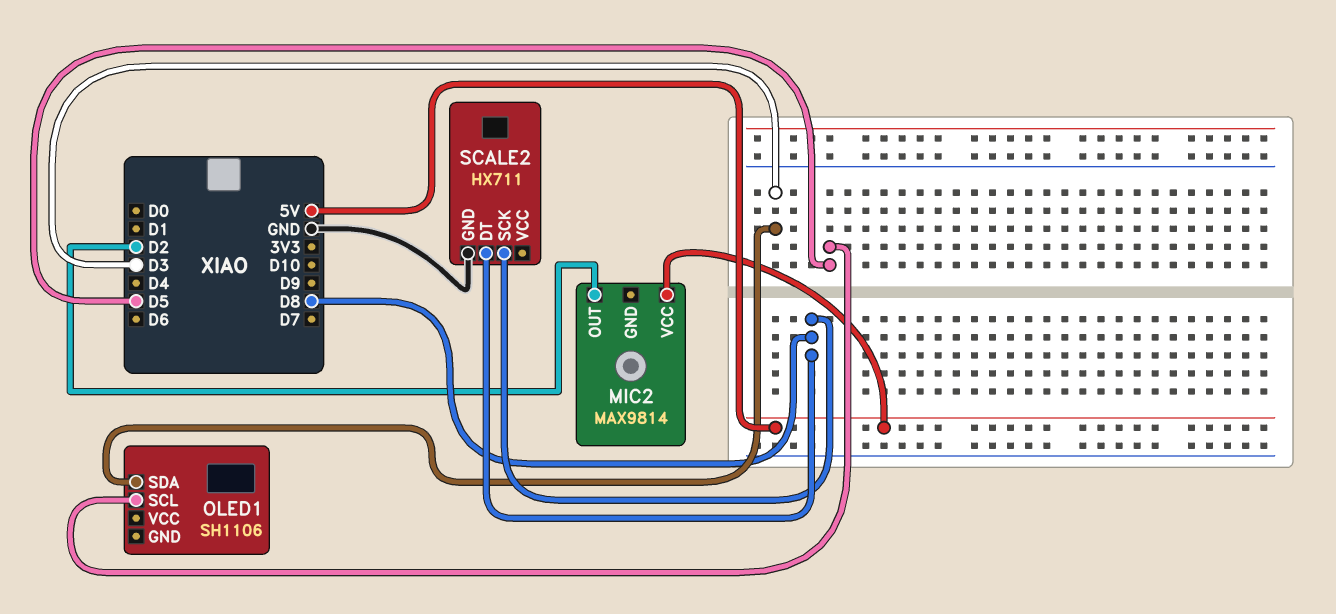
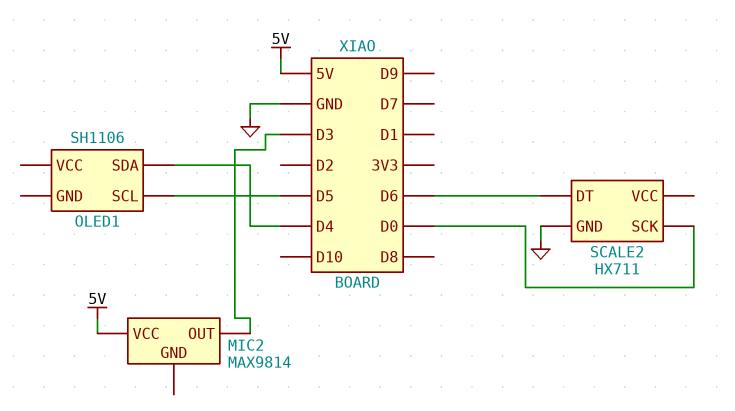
MIC2 pin OUT: D2 -> D3
OLED1 pin SDA: D3 -> D4
SCALE2 pin DT: D8 -> D6
SCALE2 pin SCK: D8 -> D0

